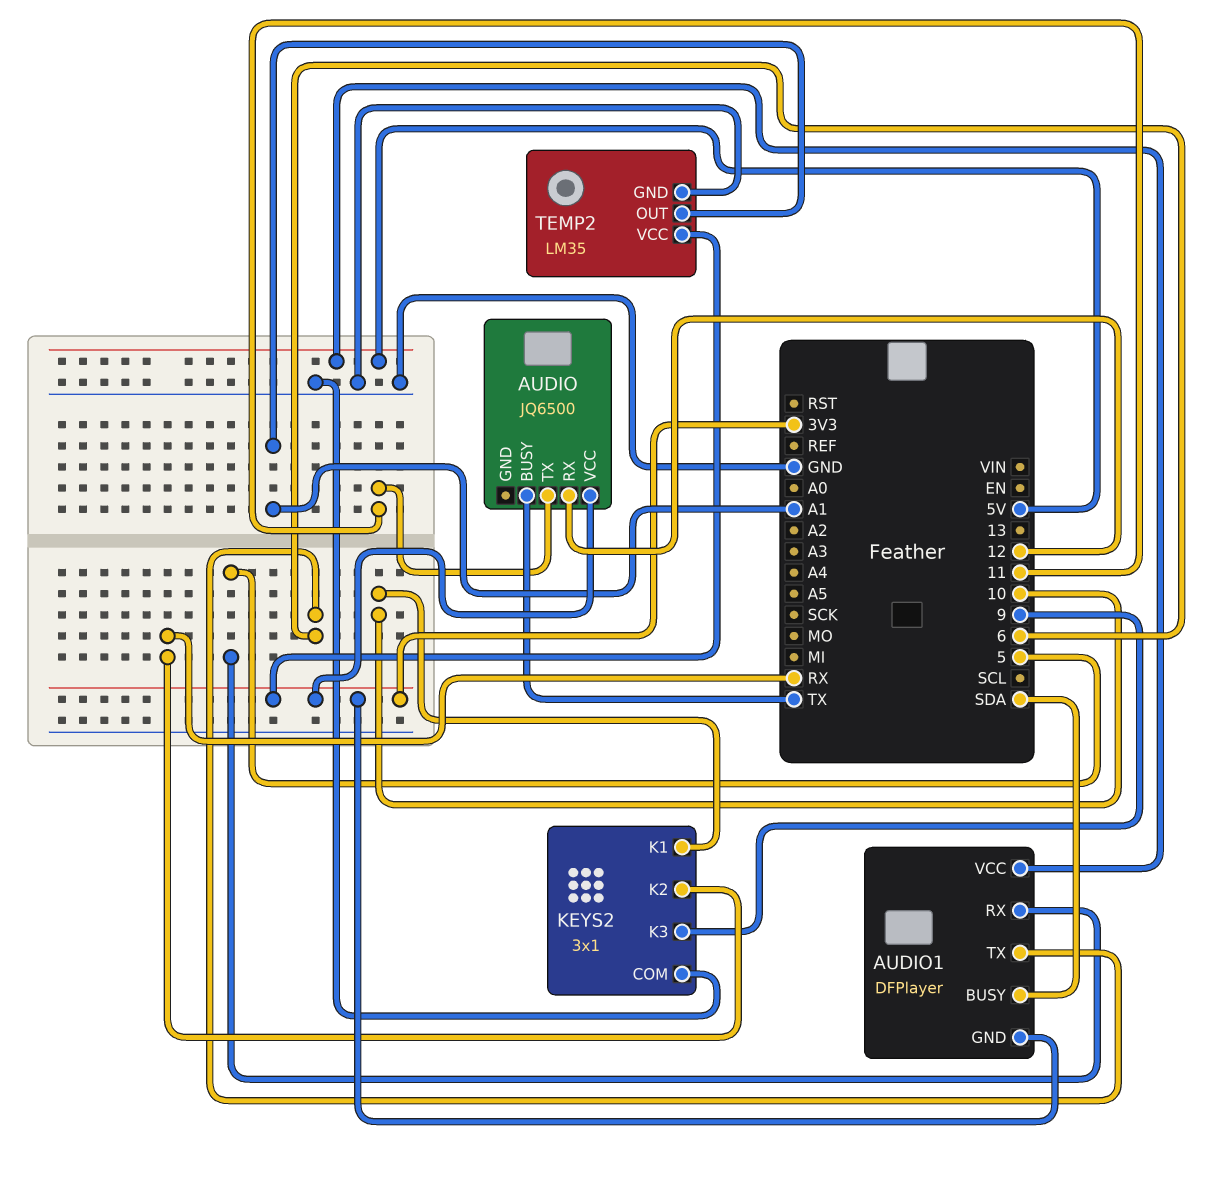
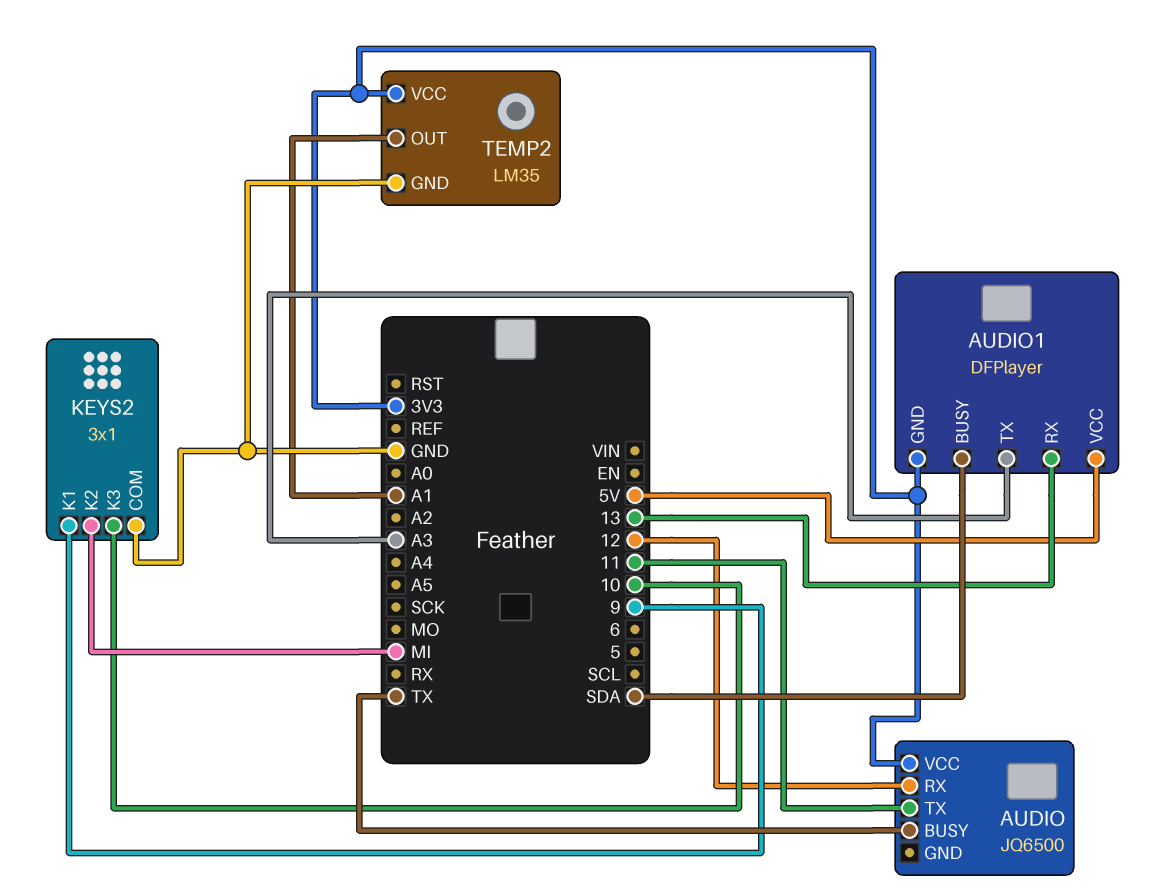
AUDIO1 pin RX: 5 -> 13
AUDIO1 pin TX: 6 -> A3
KEYS2 pin K1: 10 -> 9
KEYS2 pin K2: RX -> MI
KEYS2 pin K3: 9 -> 10

